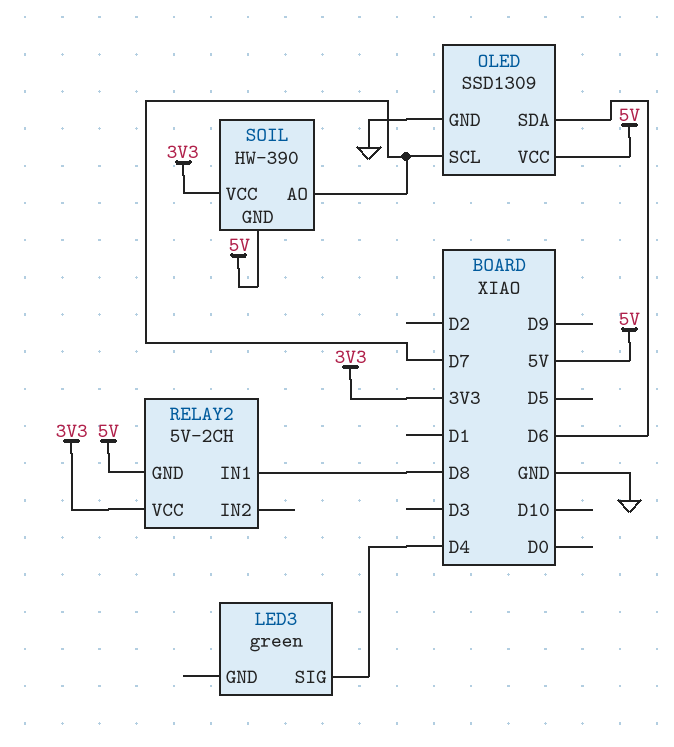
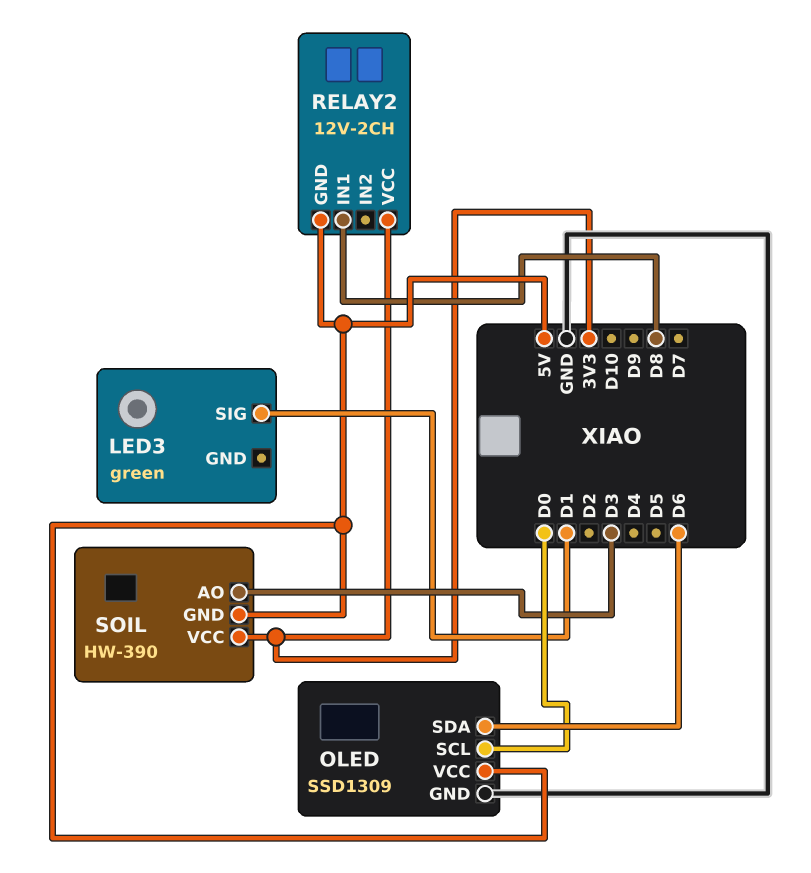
LED3 pin SIG: D4 -> D1
OLED pin SCL: D7 -> D0
RELAY2: 5V-2CH -> 12V-2CH
SOIL pin AO: D7 -> D3

